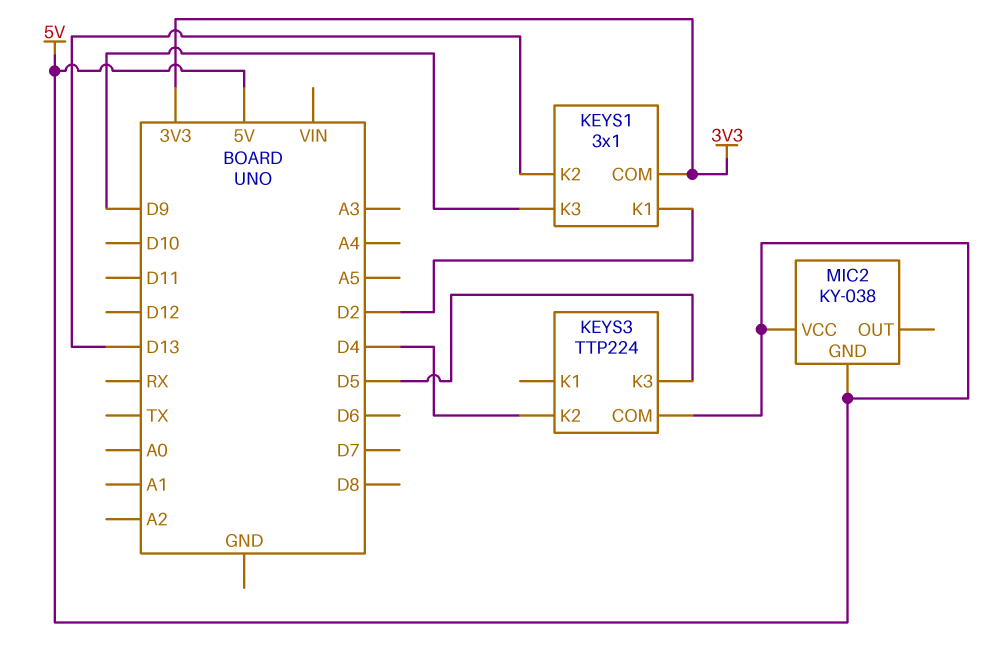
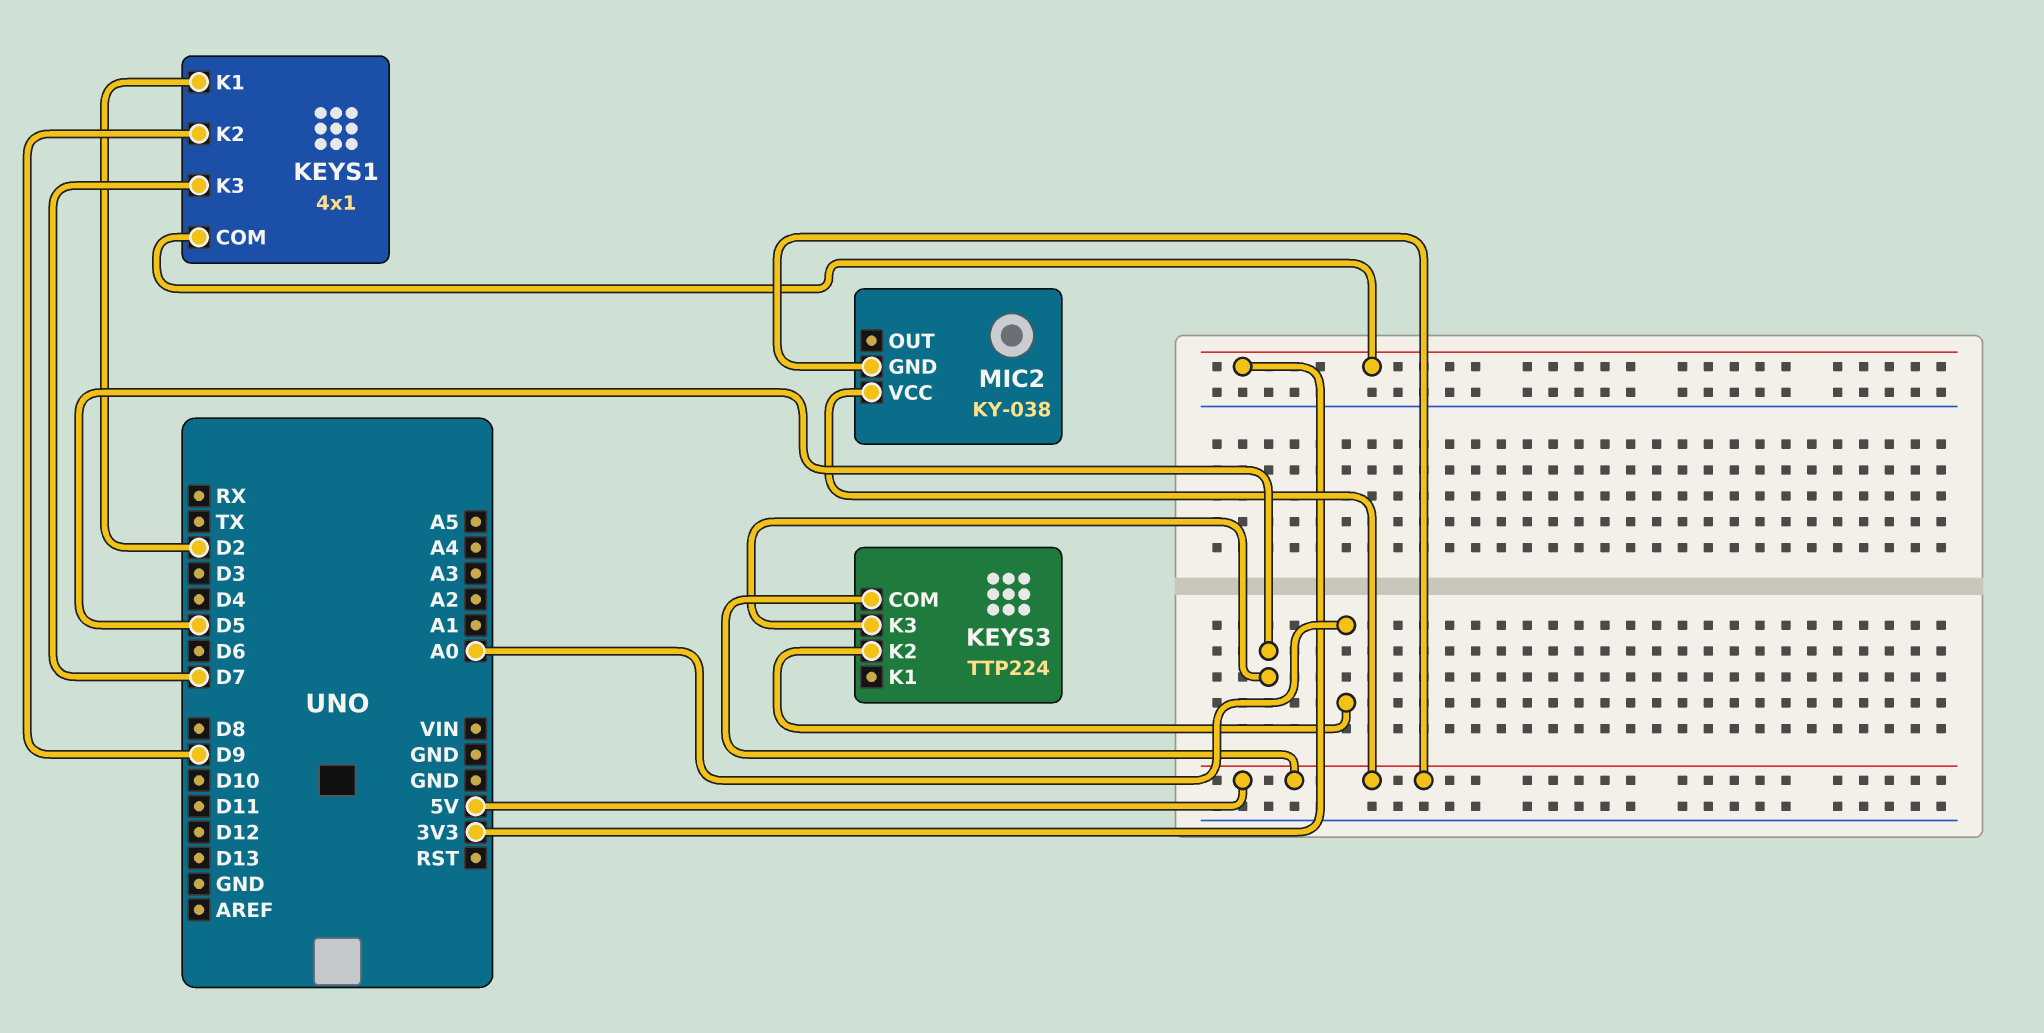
KEYS1: 3x1 -> 4x1
KEYS1 pin K2: D13 -> D9
KEYS1 pin K3: D9 -> D7
KEYS3 pin K2: D4 -> A0

